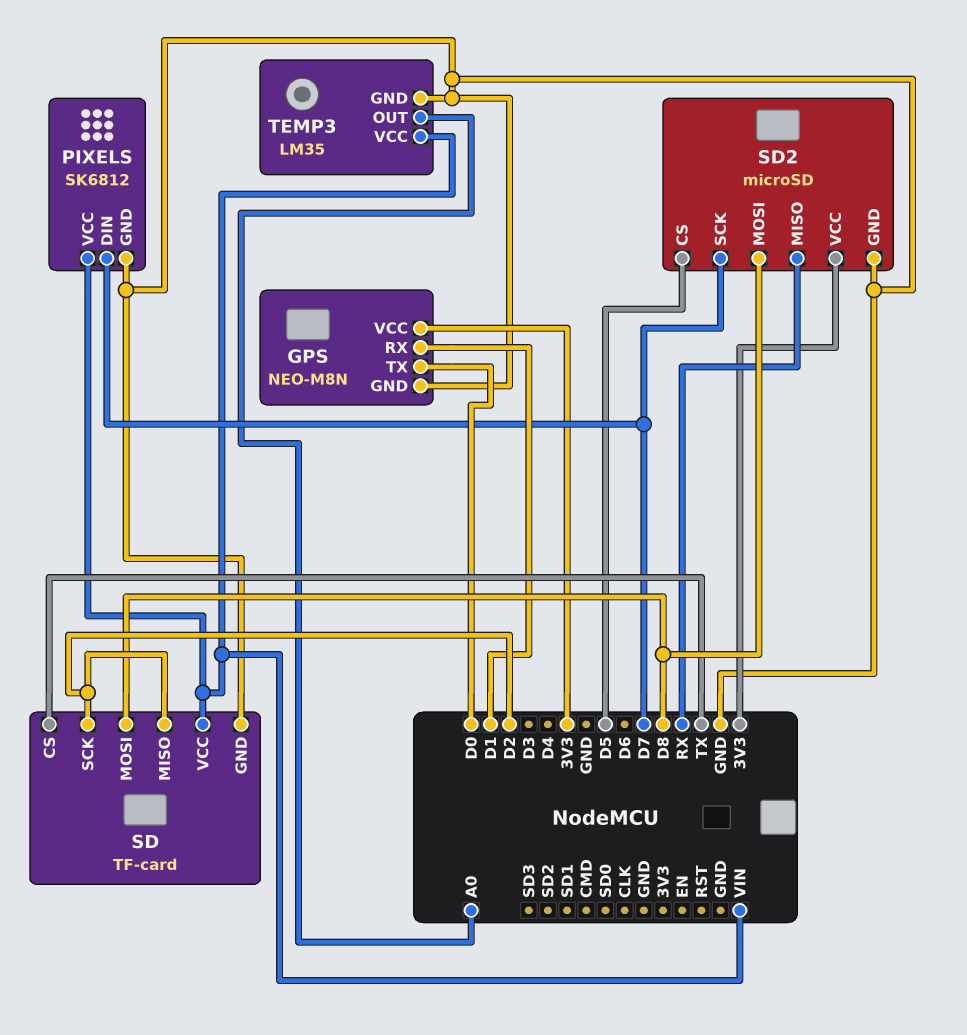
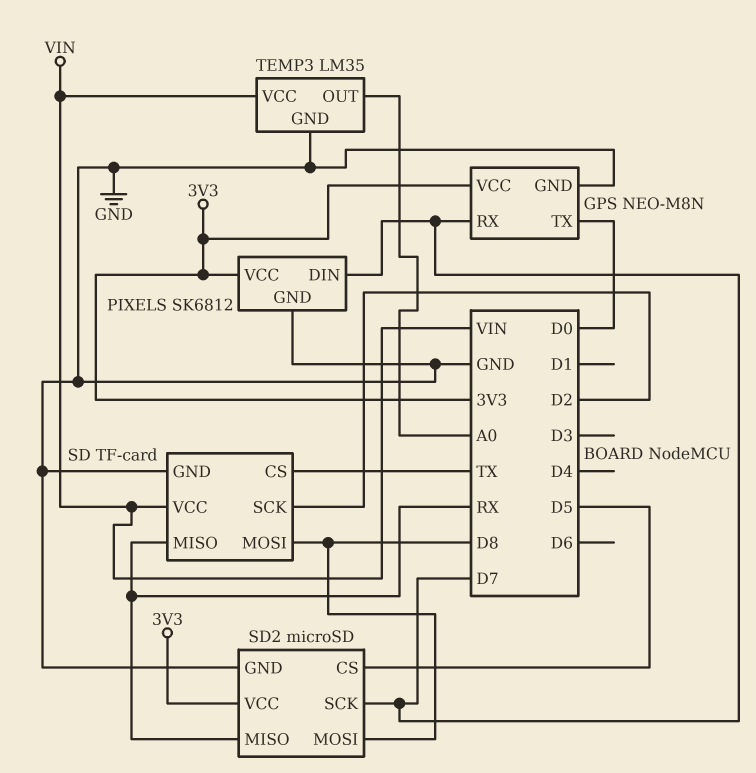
GPS pin RX: D1 -> D7
PIXELS pin VCC: VIN -> 3V3
SD pin MISO: D2 -> RX

